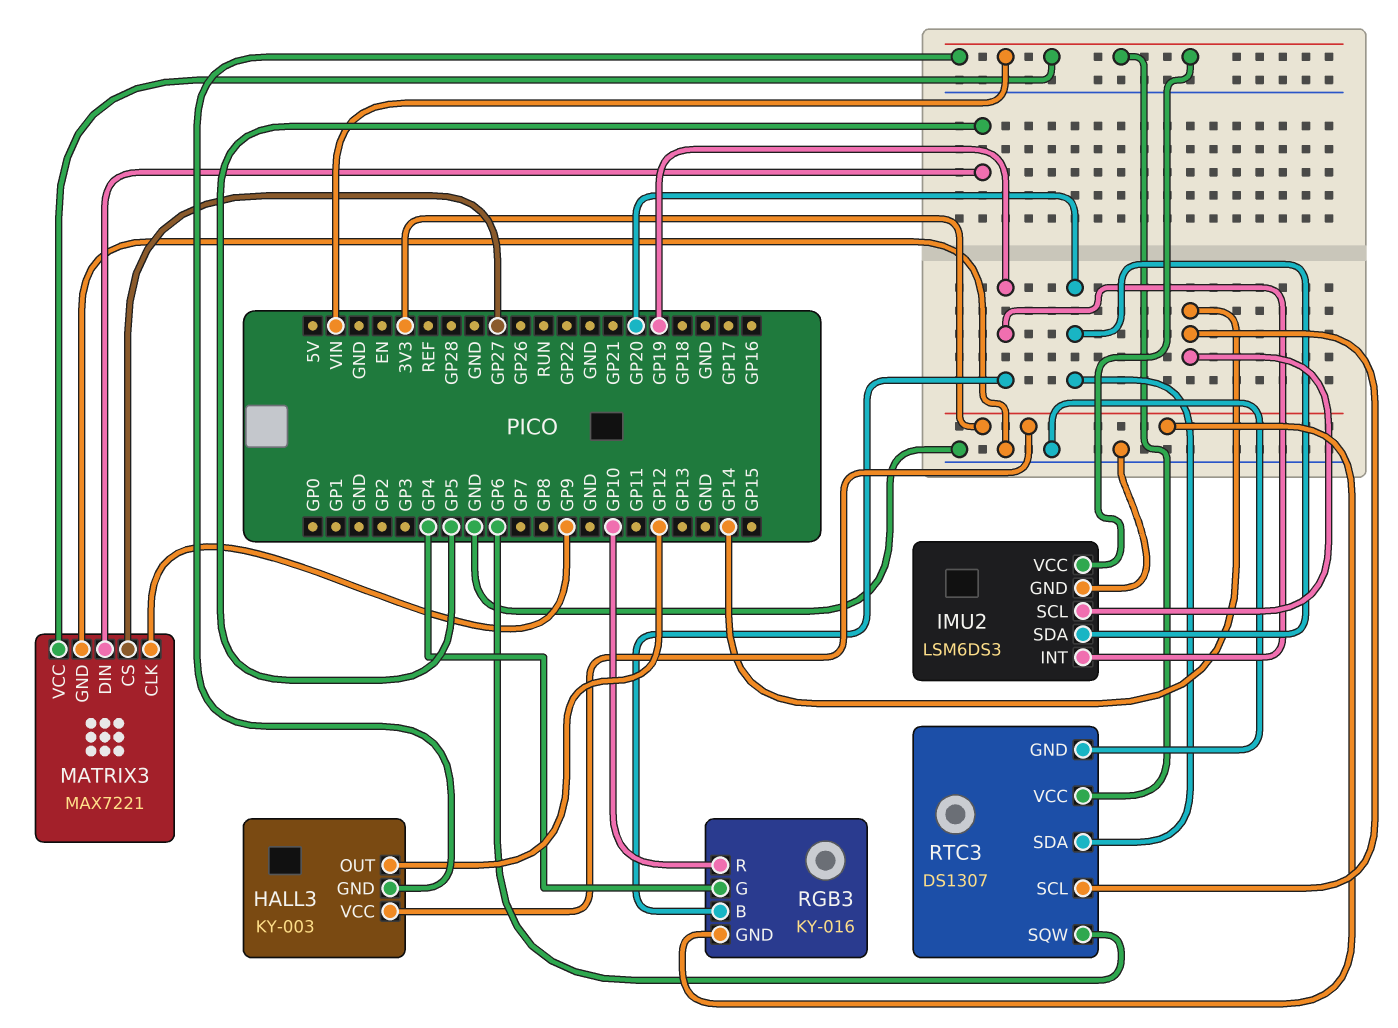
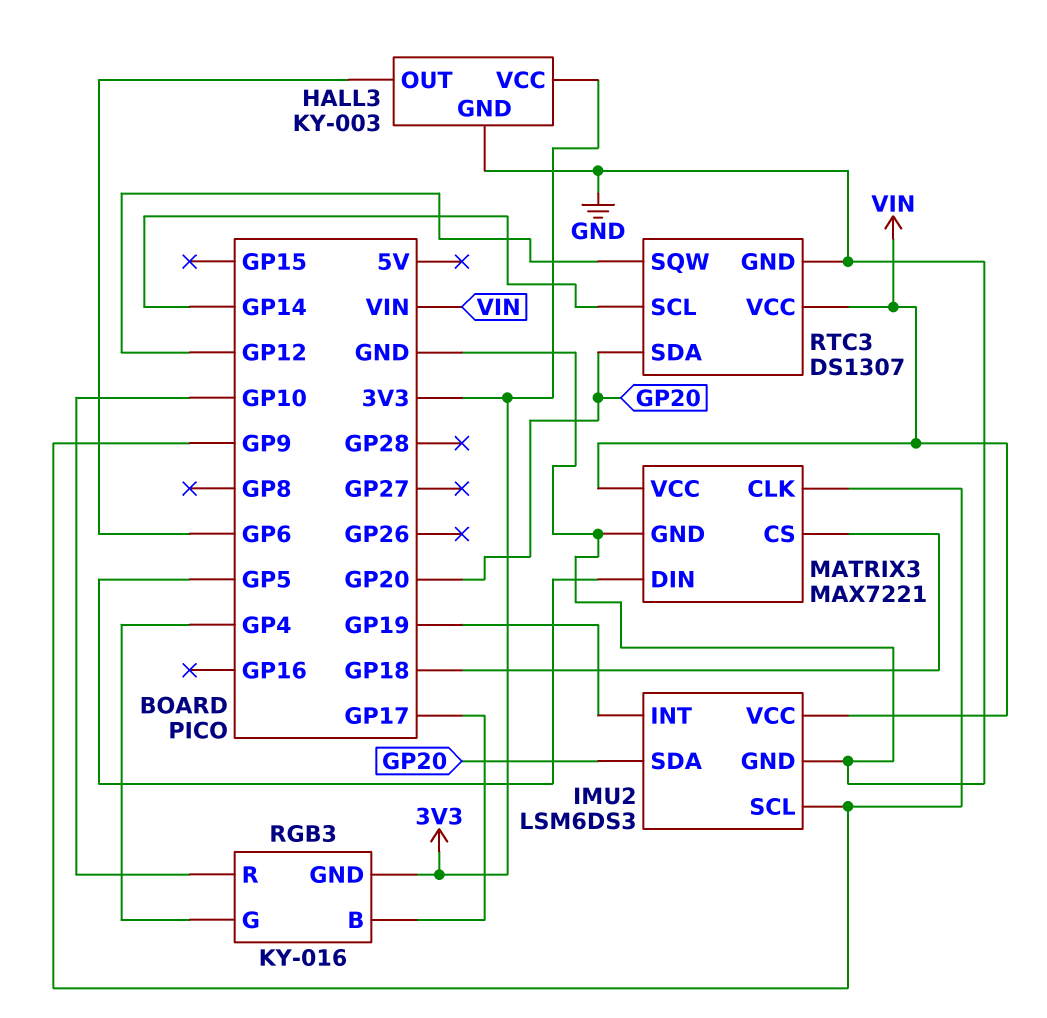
HALL3 pin GND: VIN -> GND
HALL3 pin OUT: GP12 -> GP6
IMU2 pin SCL: GP14 -> GP9
MATRIX3 pin CS: GP27 -> GP18
RGB3 pin B: GP19 -> GP17
RTC3 pin SQW: GP6 -> GP12

